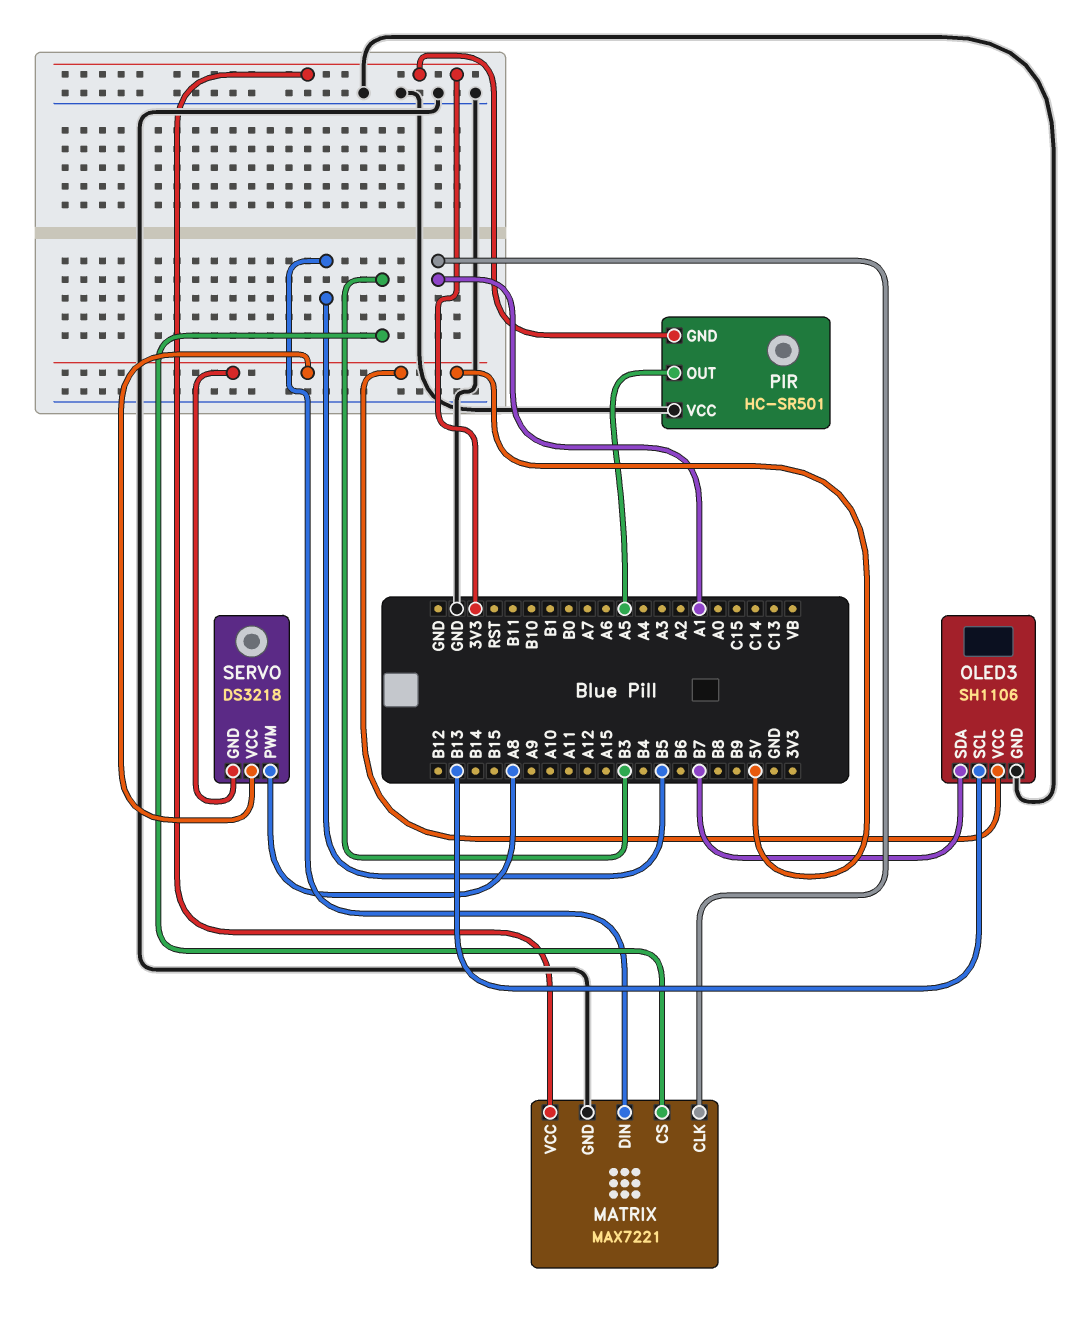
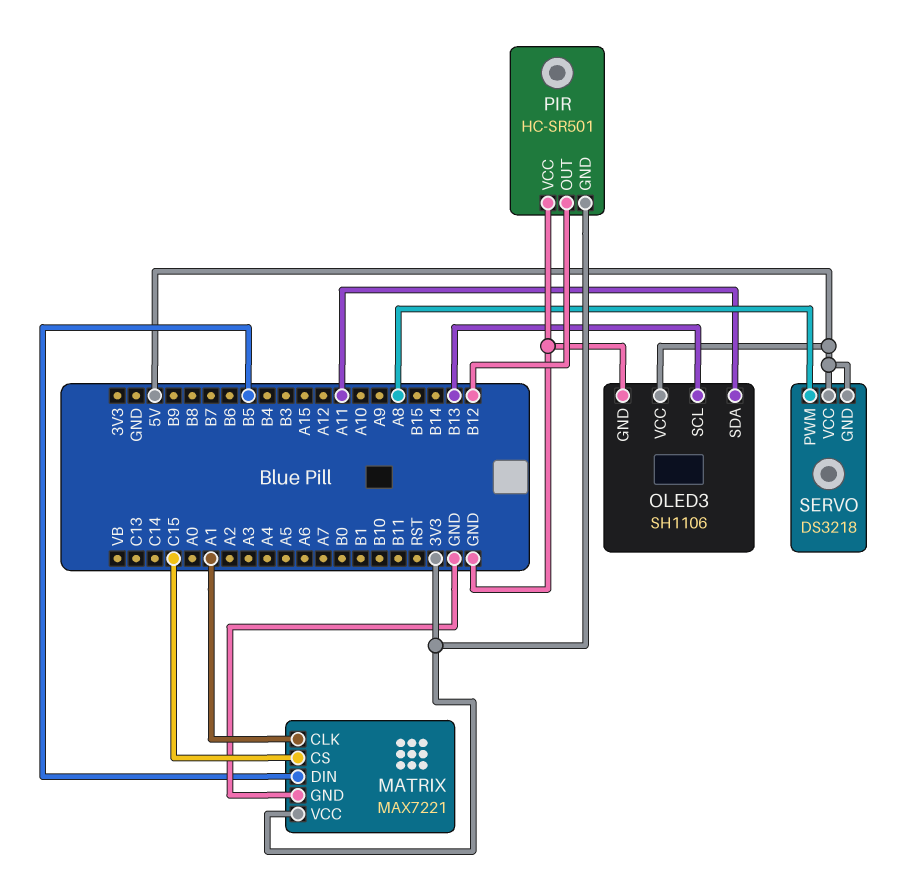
MATRIX pin CS: B3 -> C15
OLED3 pin SDA: B7 -> A11
PIR pin OUT: A5 -> B12

